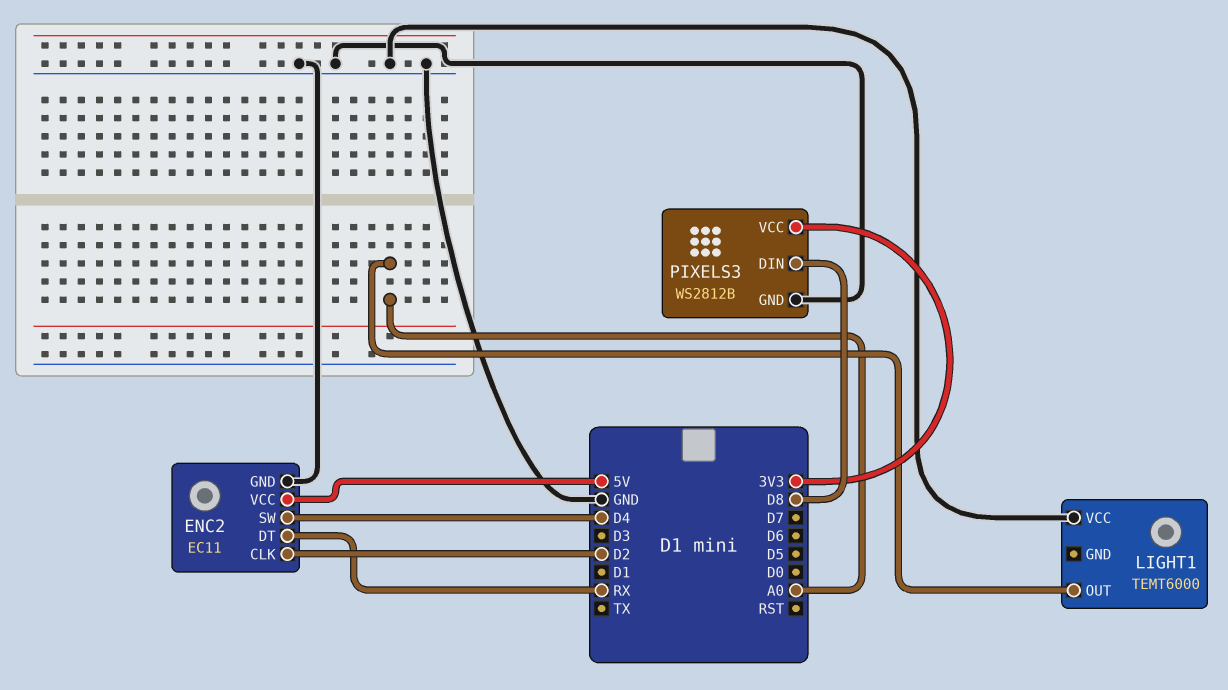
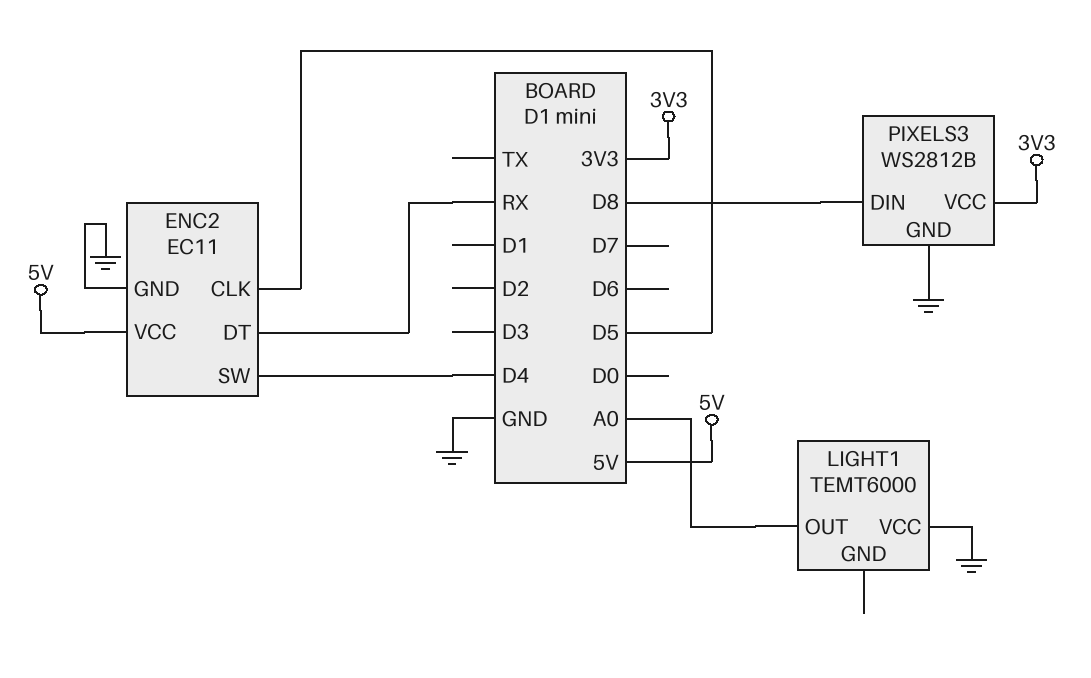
ENC2 pin CLK: D2 -> D5

